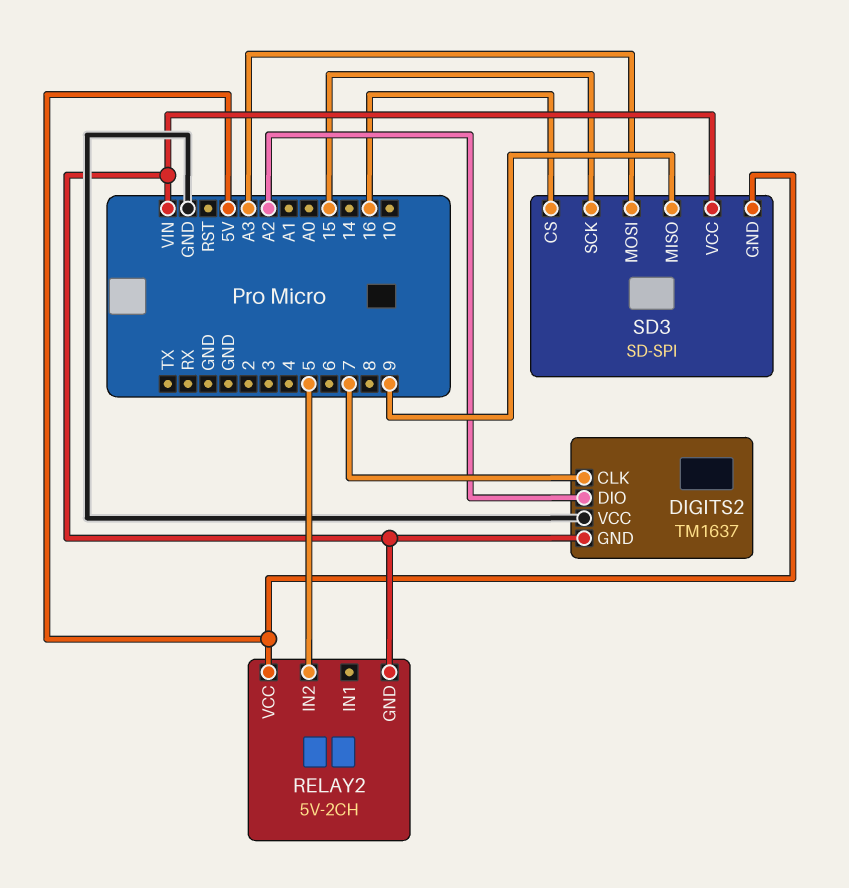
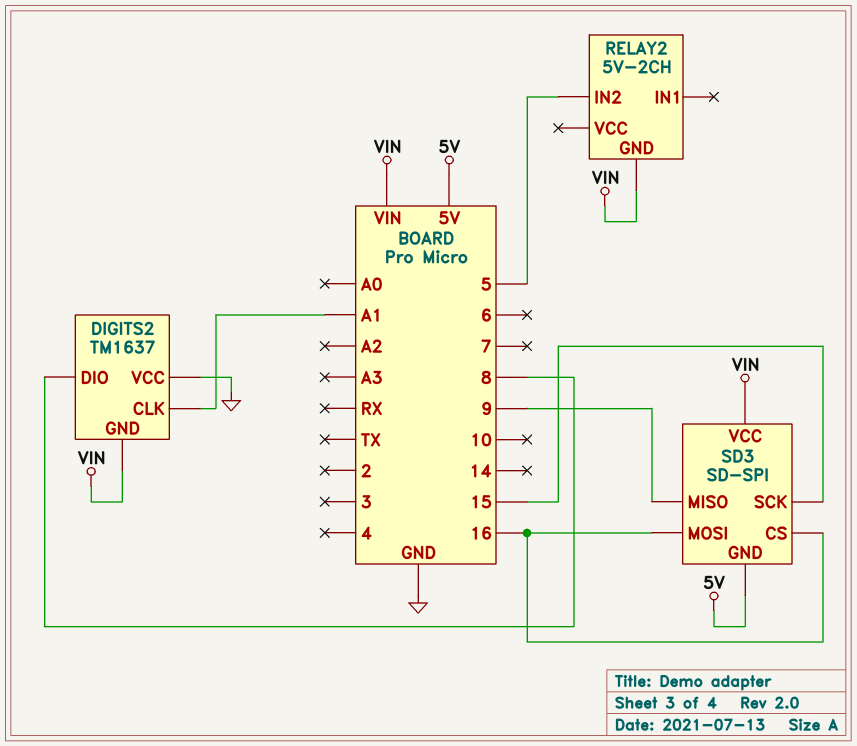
DIGITS2 pin CLK: 7 -> A1
DIGITS2 pin DIO: A2 -> 8
RELAY2 pin VCC: 5V -> none
SD3 pin MOSI: A3 -> 16

